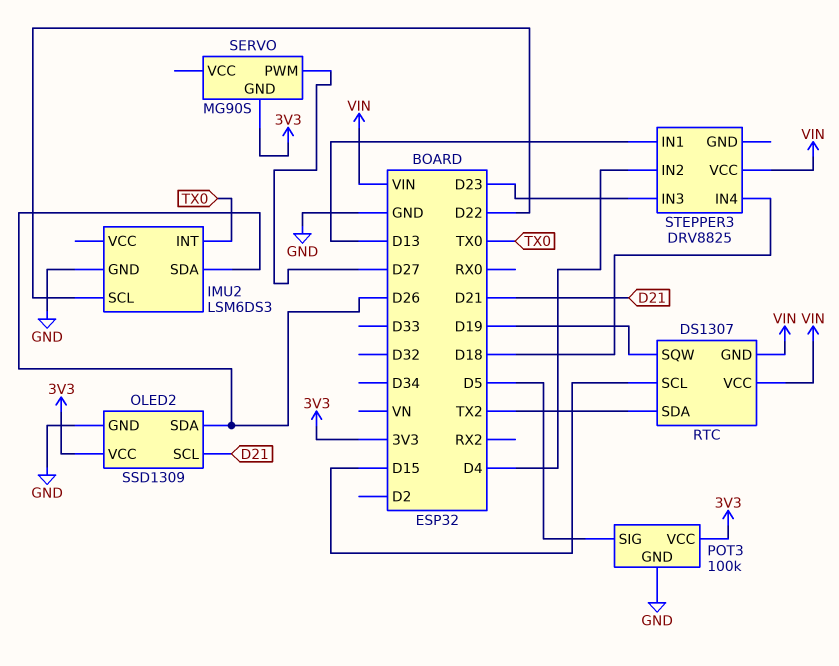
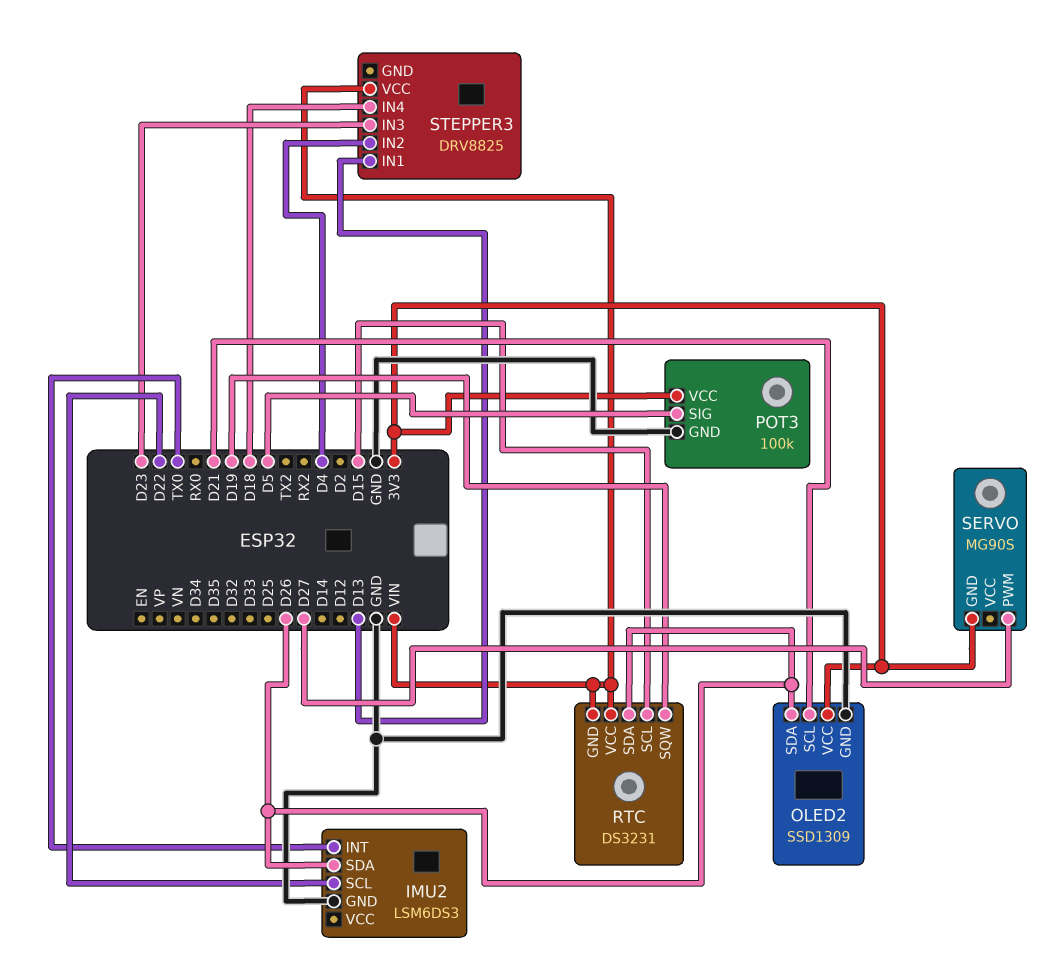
RTC: DS1307 -> DS3231
RTC pin SDA: TX2 -> D26

